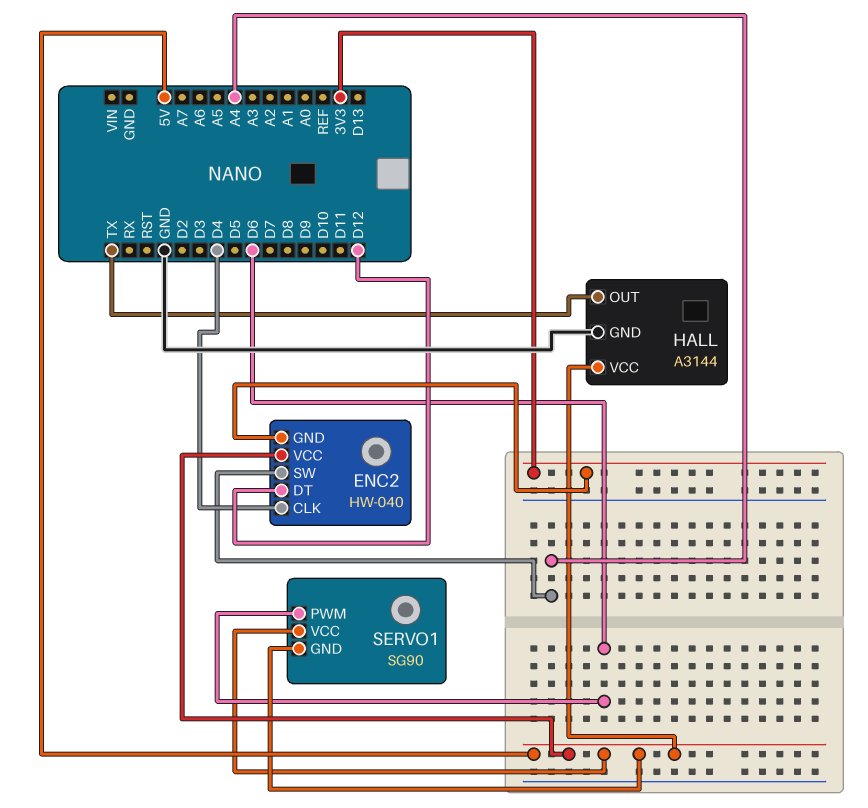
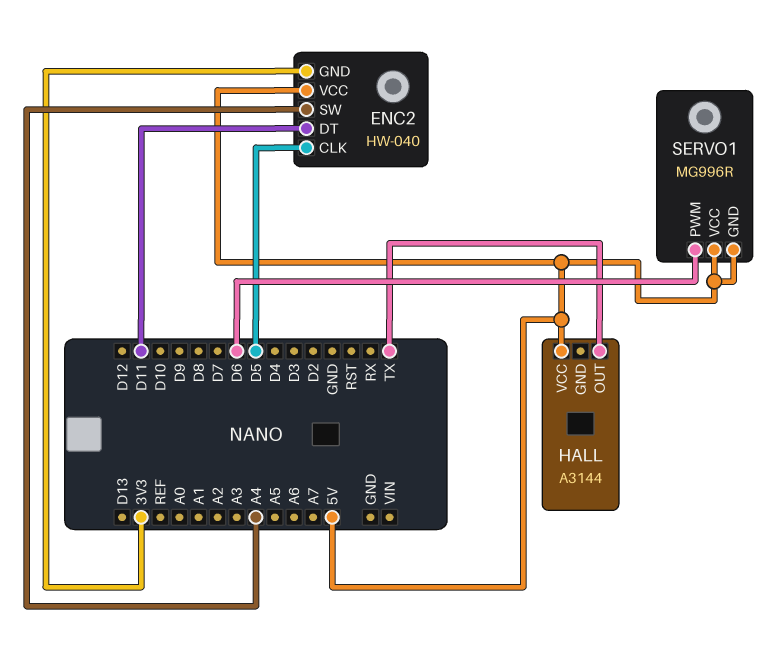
ENC2 pin CLK: D4 -> D5
ENC2 pin DT: D12 -> D11
HALL pin GND: GND -> none
SERVO1: SG90 -> MG996R

